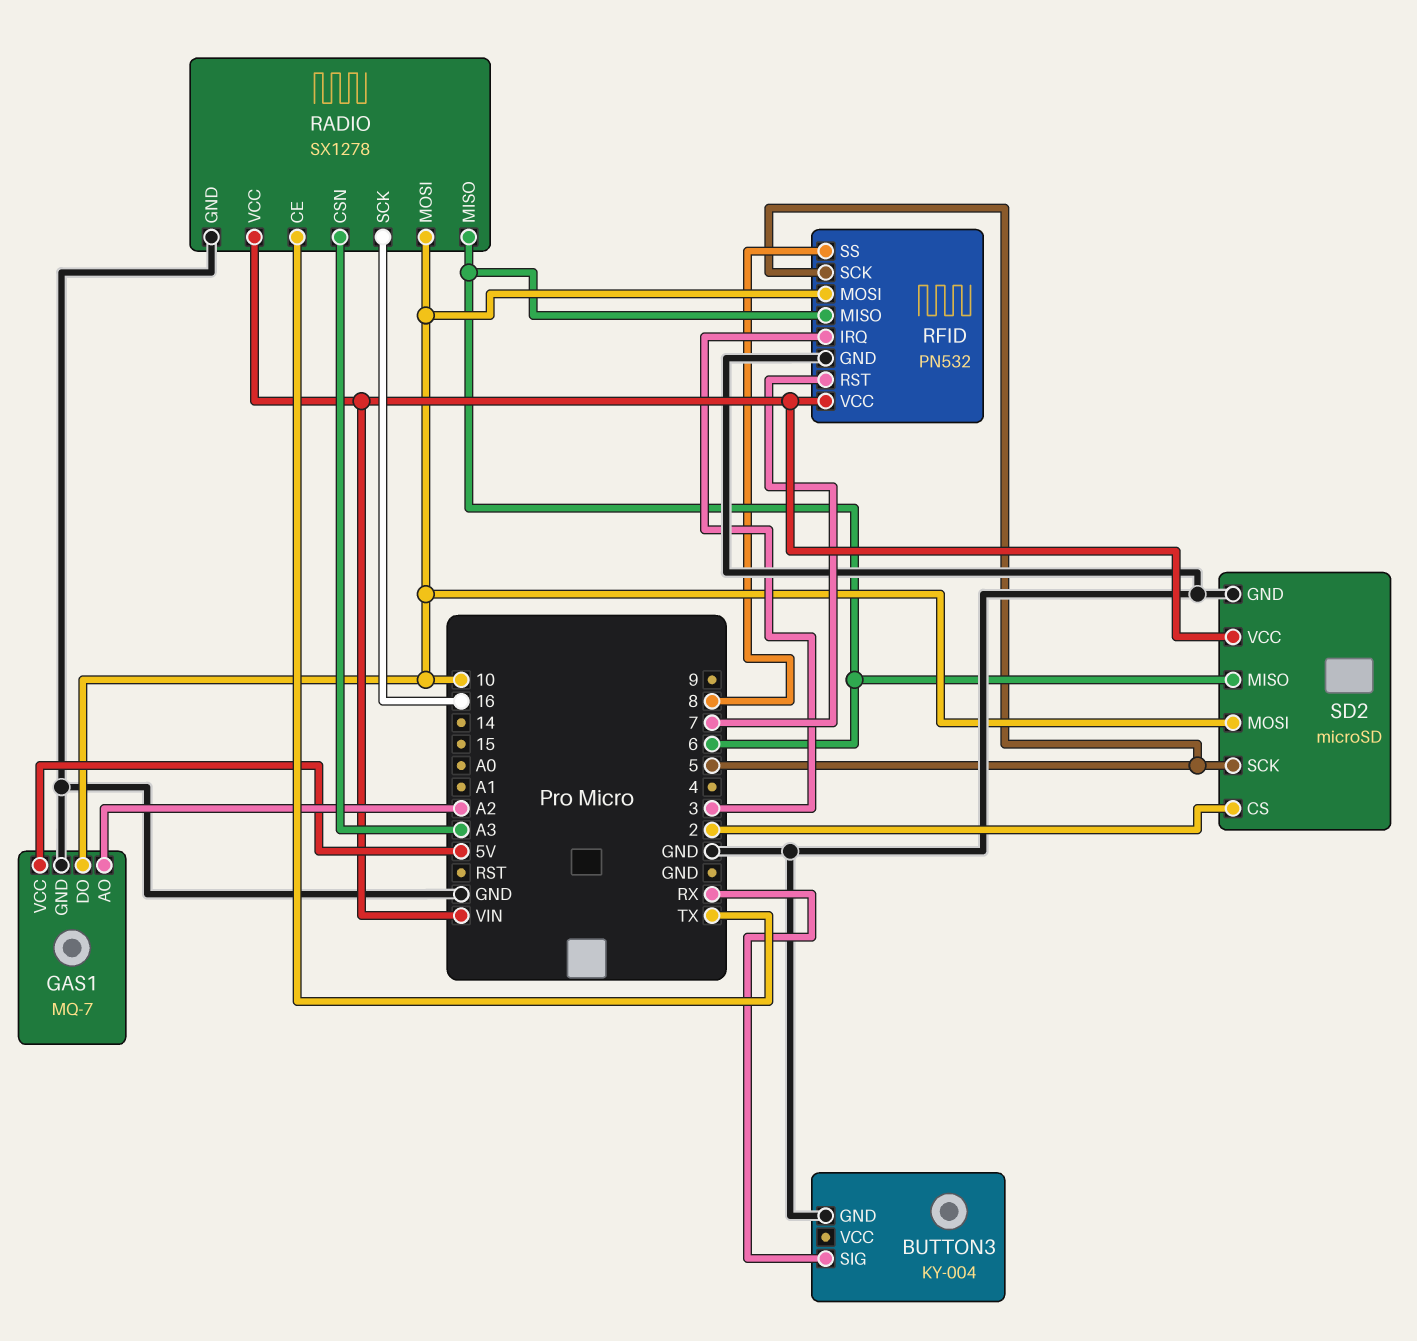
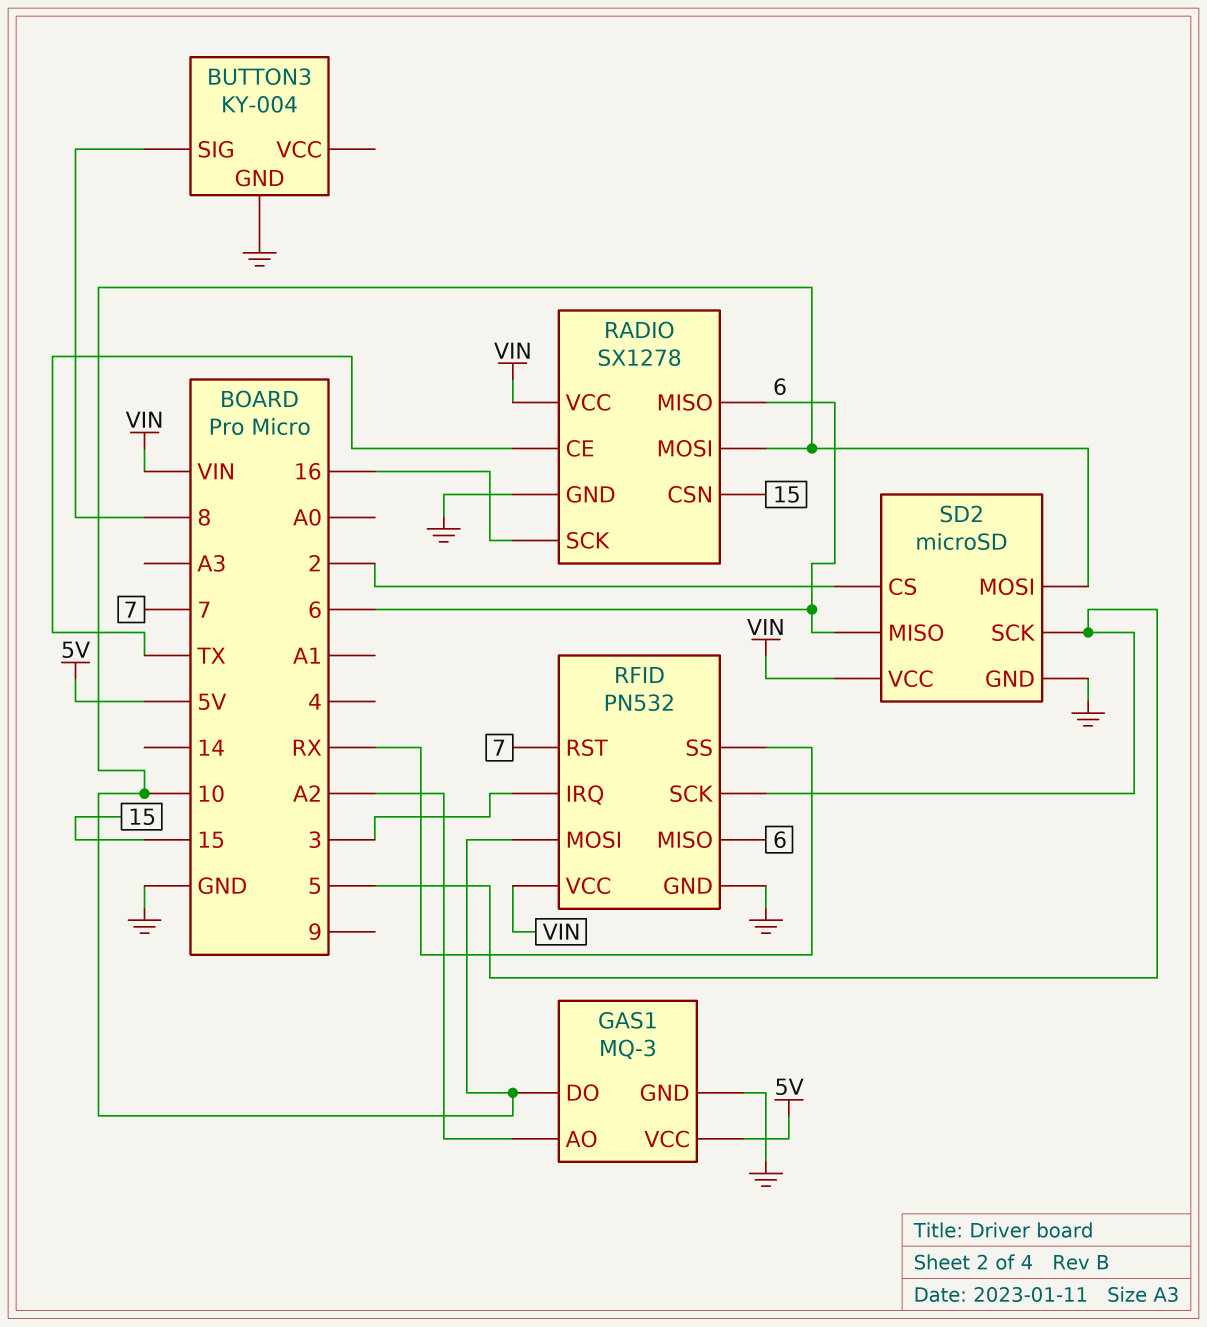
BUTTON3 pin SIG: RX -> 8
GAS1: MQ-7 -> MQ-3
RADIO pin CSN: A3 -> 15
RFID pin SS: 8 -> RX

